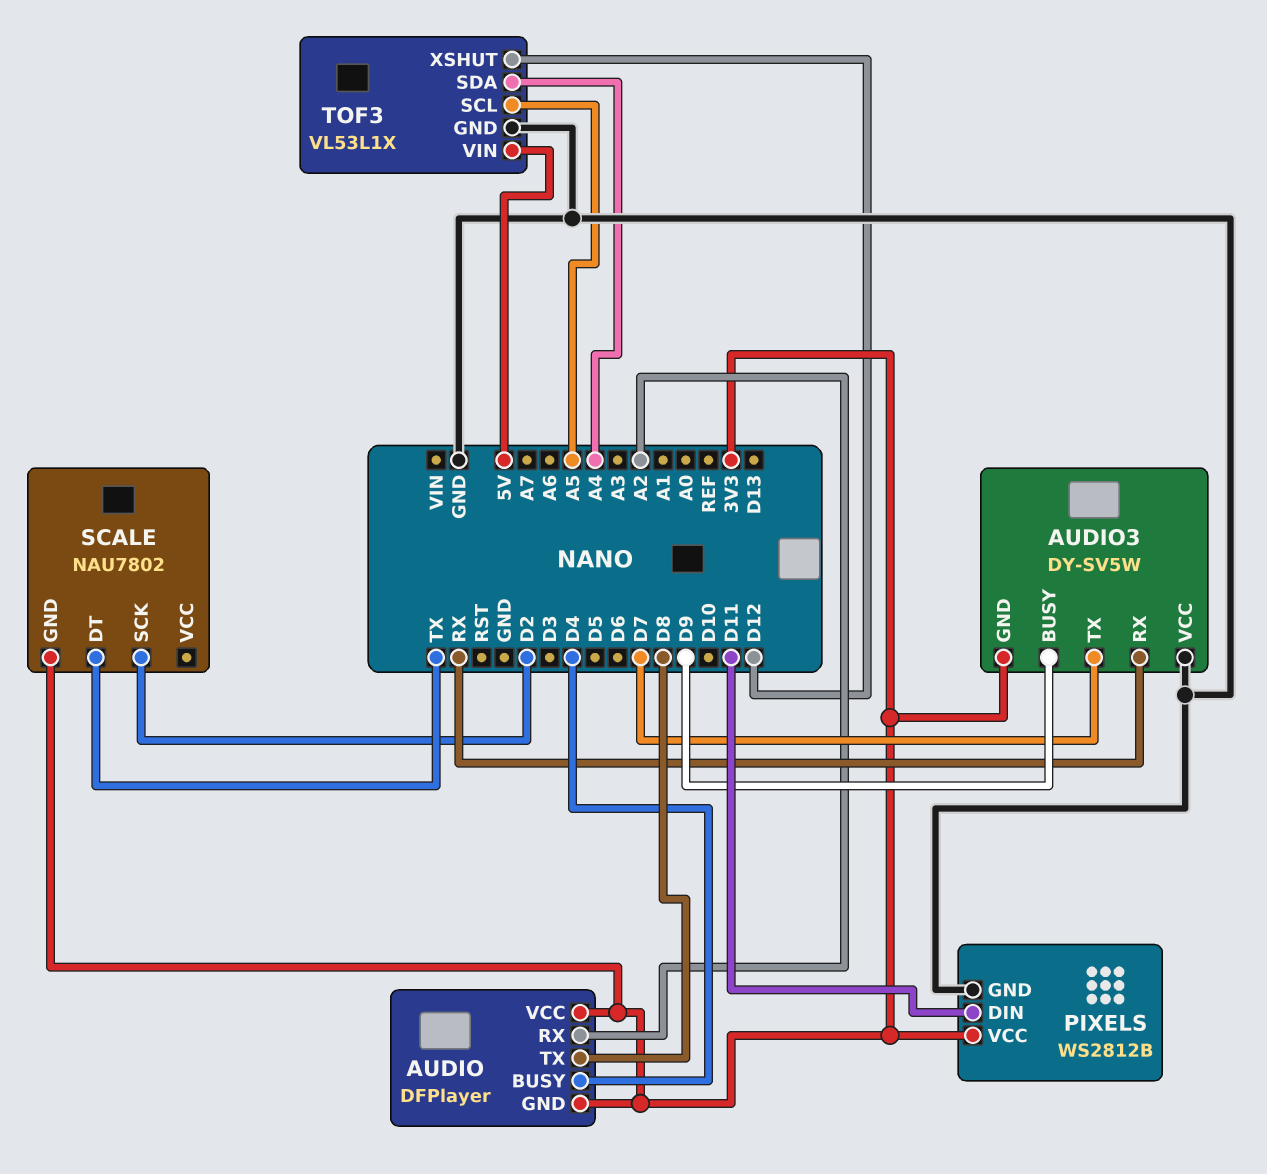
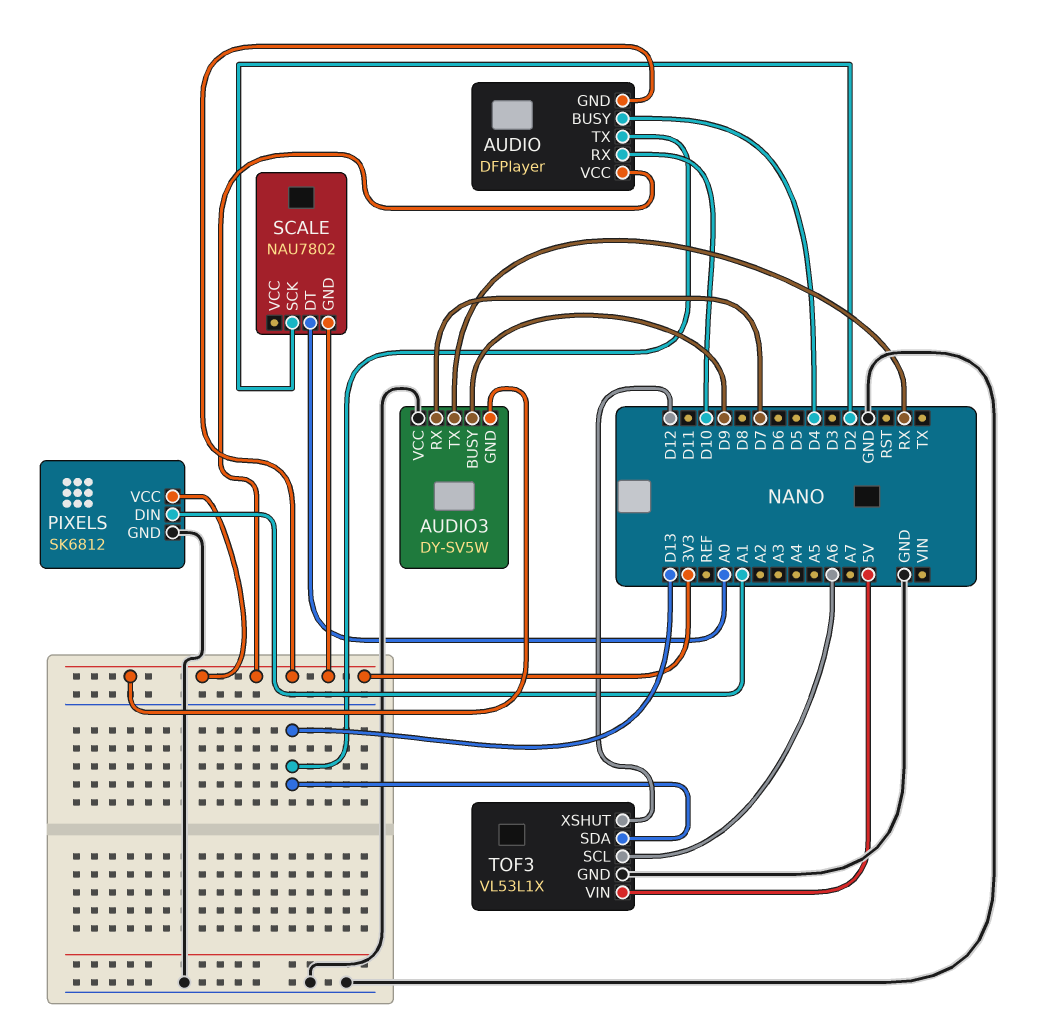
AUDIO pin RX: A2 -> D10
AUDIO pin TX: D8 -> D13
AUDIO3 pin RX: RX -> D7
AUDIO3 pin TX: D7 -> RX
PIXELS: WS2812B -> SK6812
PIXELS pin DIN: D11 -> A1
SCALE pin DT: TX -> A0
TOF3 pin SCL: A5 -> A6
TOF3 pin SDA: A4 -> D13

